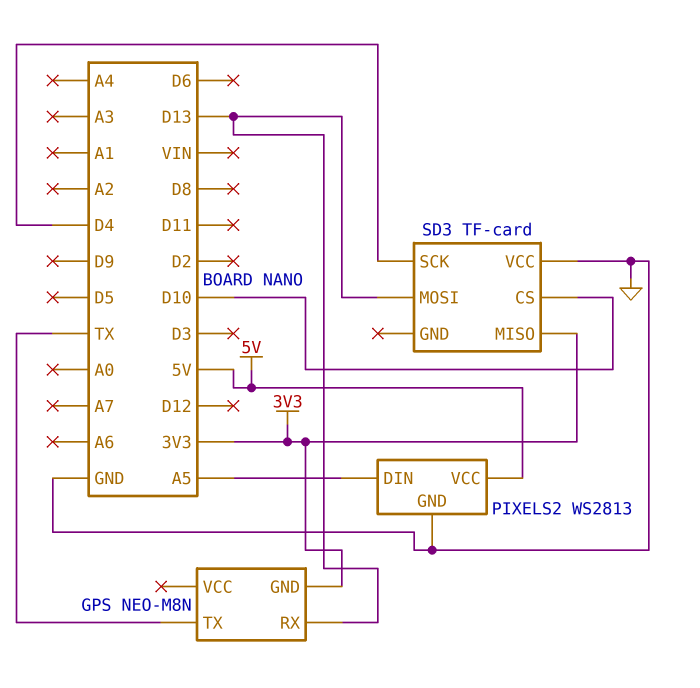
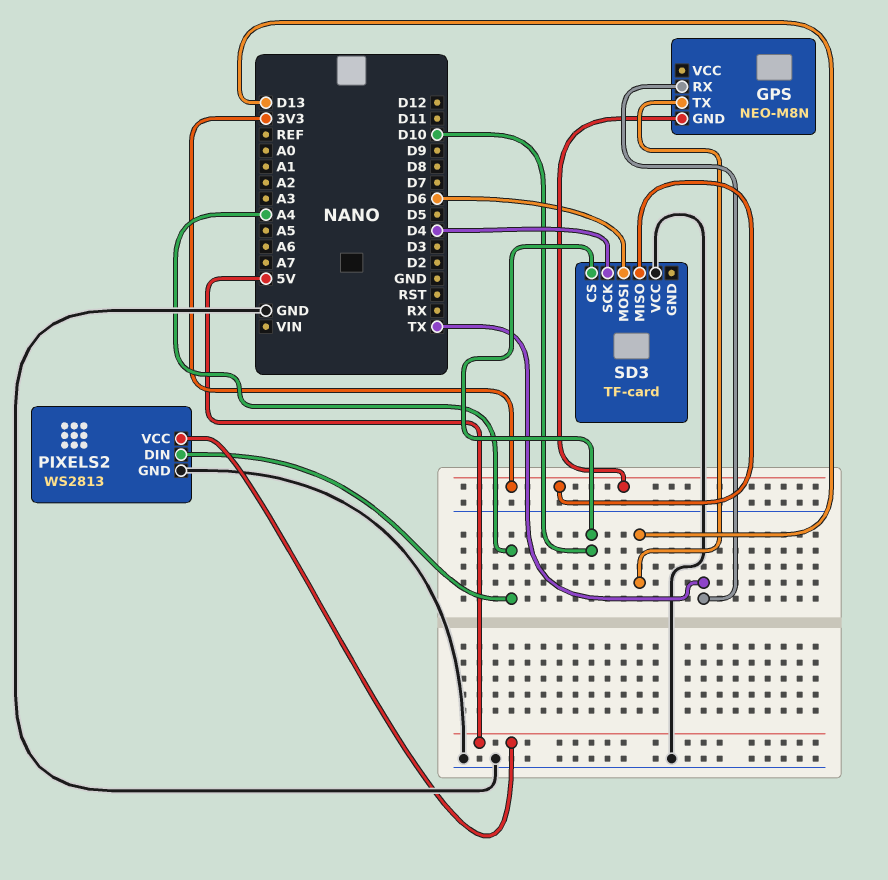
GPS pin RX: D13 -> TX
GPS pin TX: TX -> D13
PIXELS2 pin DIN: A5 -> A4
SD3 pin MOSI: D13 -> D6

